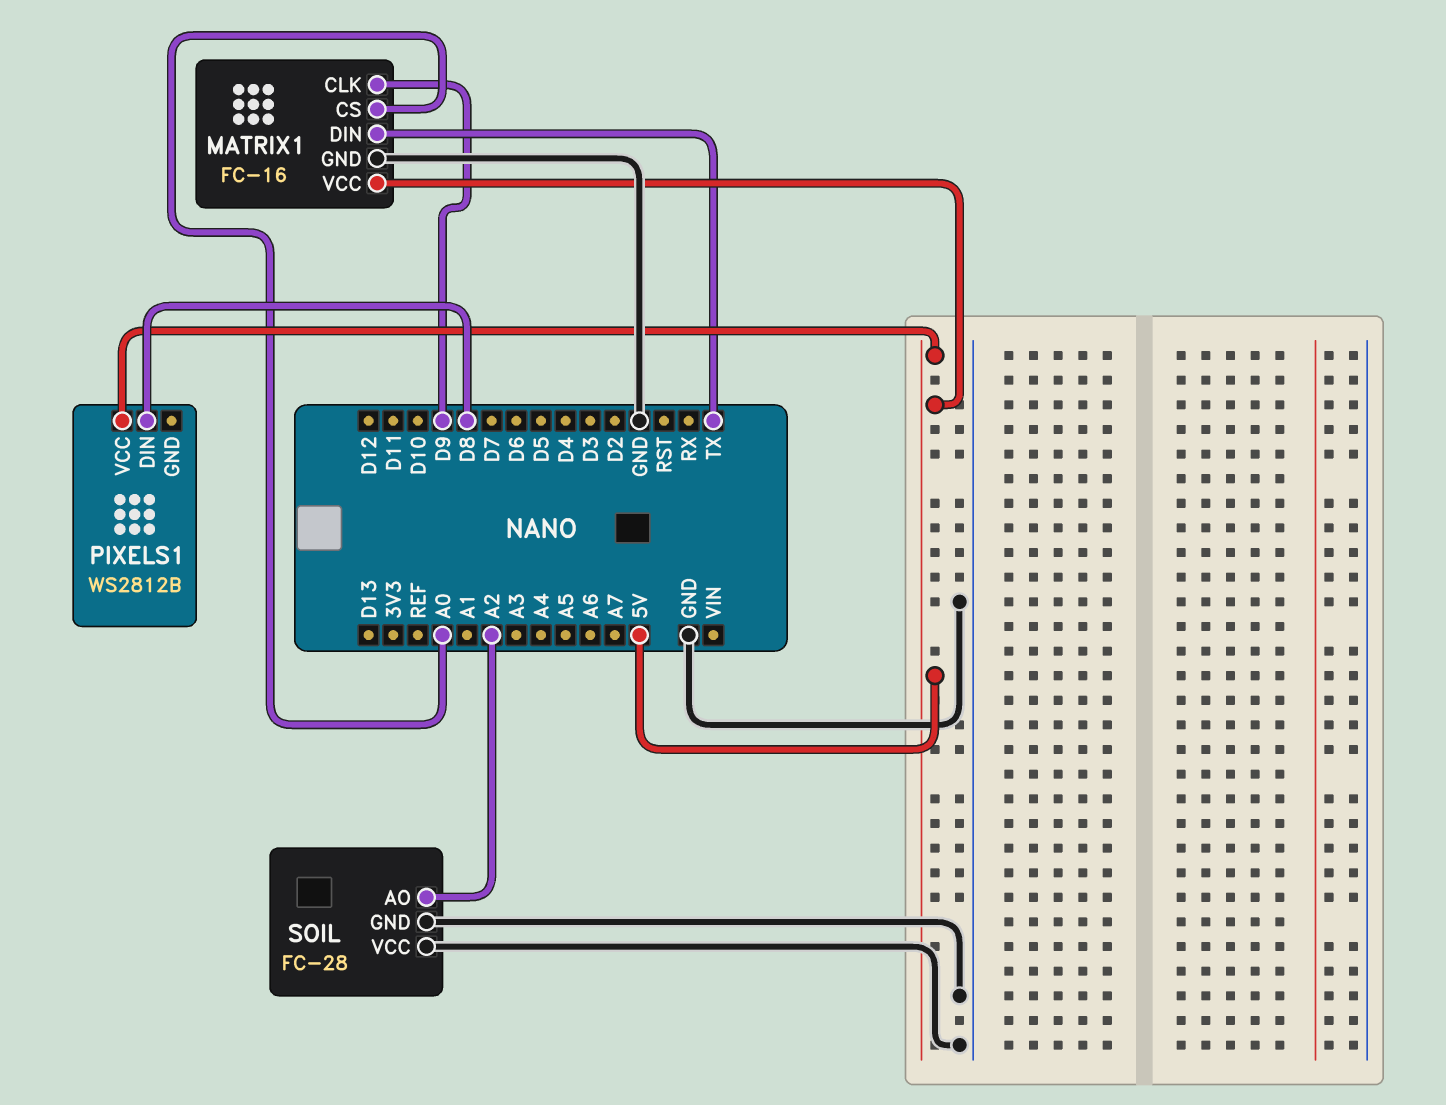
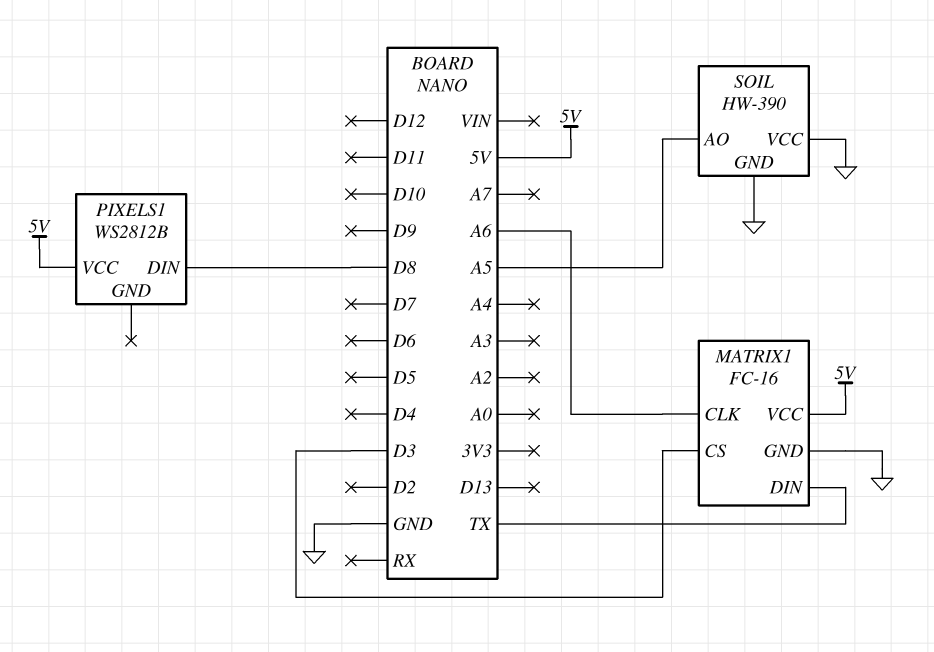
MATRIX1 pin CLK: D9 -> A6
MATRIX1 pin CS: A0 -> D3
SOIL: FC-28 -> HW-390
SOIL pin AO: A2 -> A5

